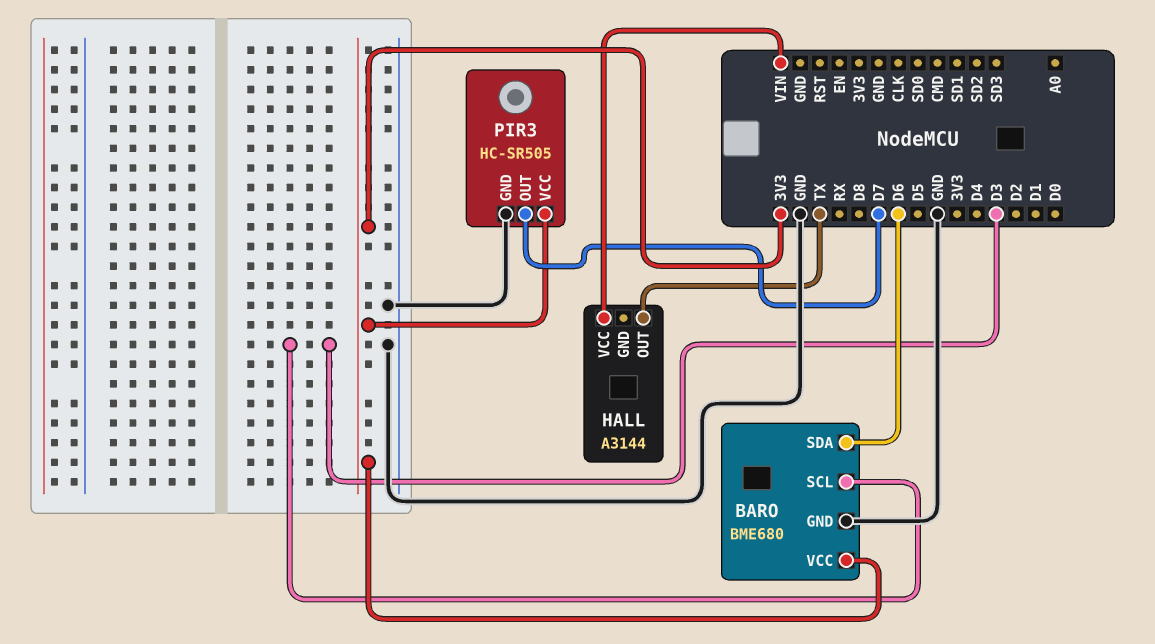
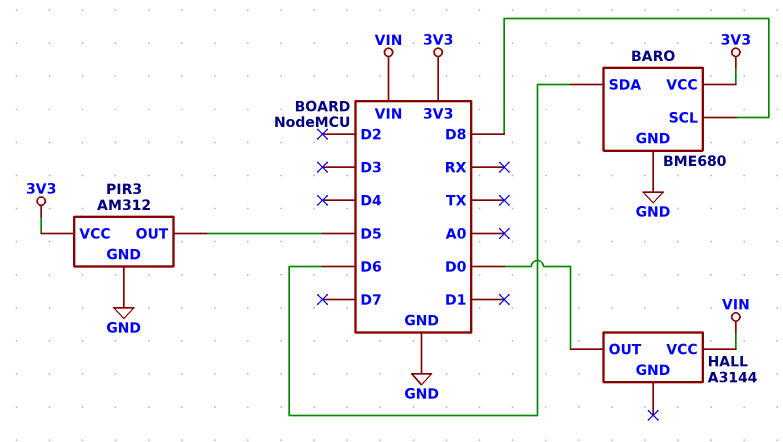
BARO pin SCL: D3 -> D8
HALL pin OUT: TX -> D0
PIR3: HC-SR505 -> AM312
PIR3 pin OUT: D7 -> D5

